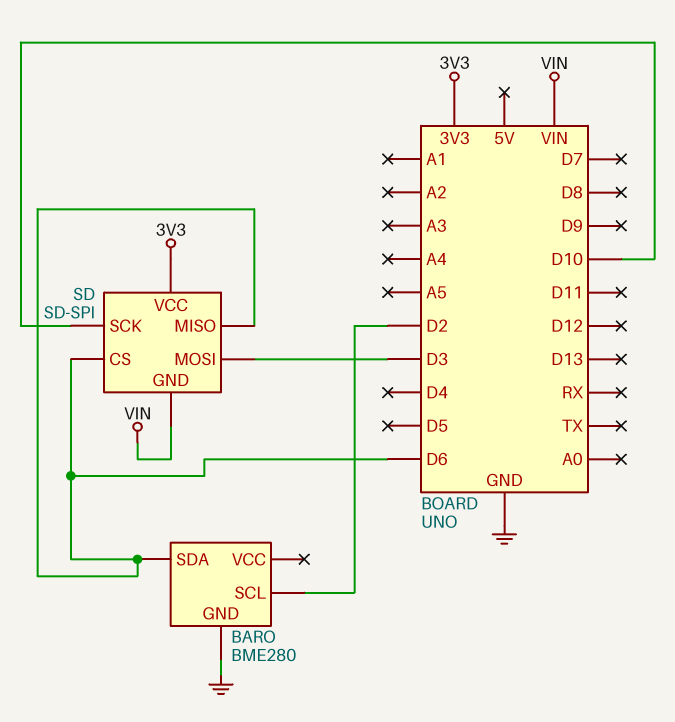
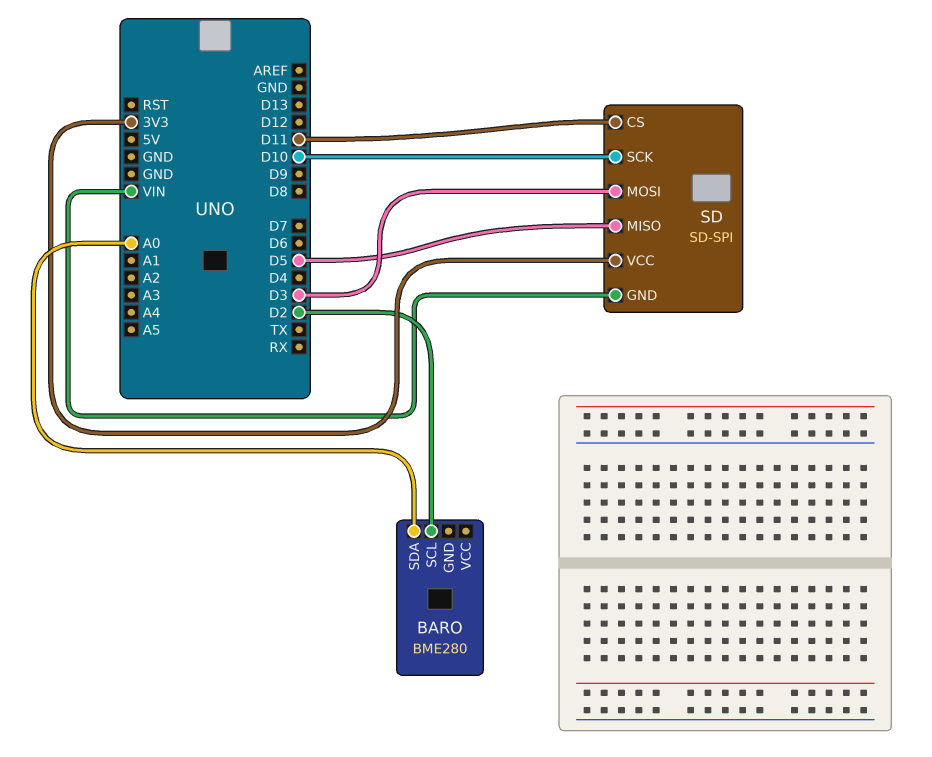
BARO pin GND: GND -> none
BARO pin SDA: D6 -> A0
SD pin CS: D6 -> D11
SD pin MISO: D6 -> D5

